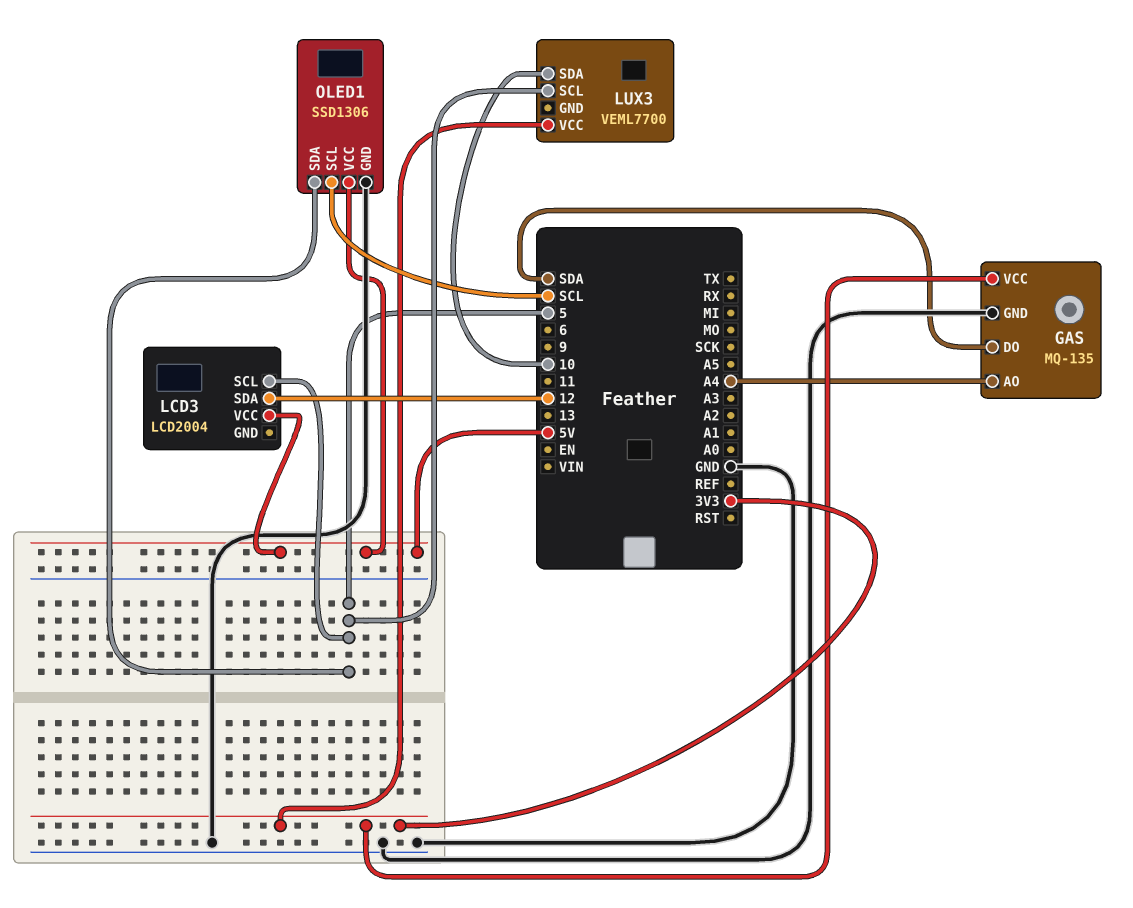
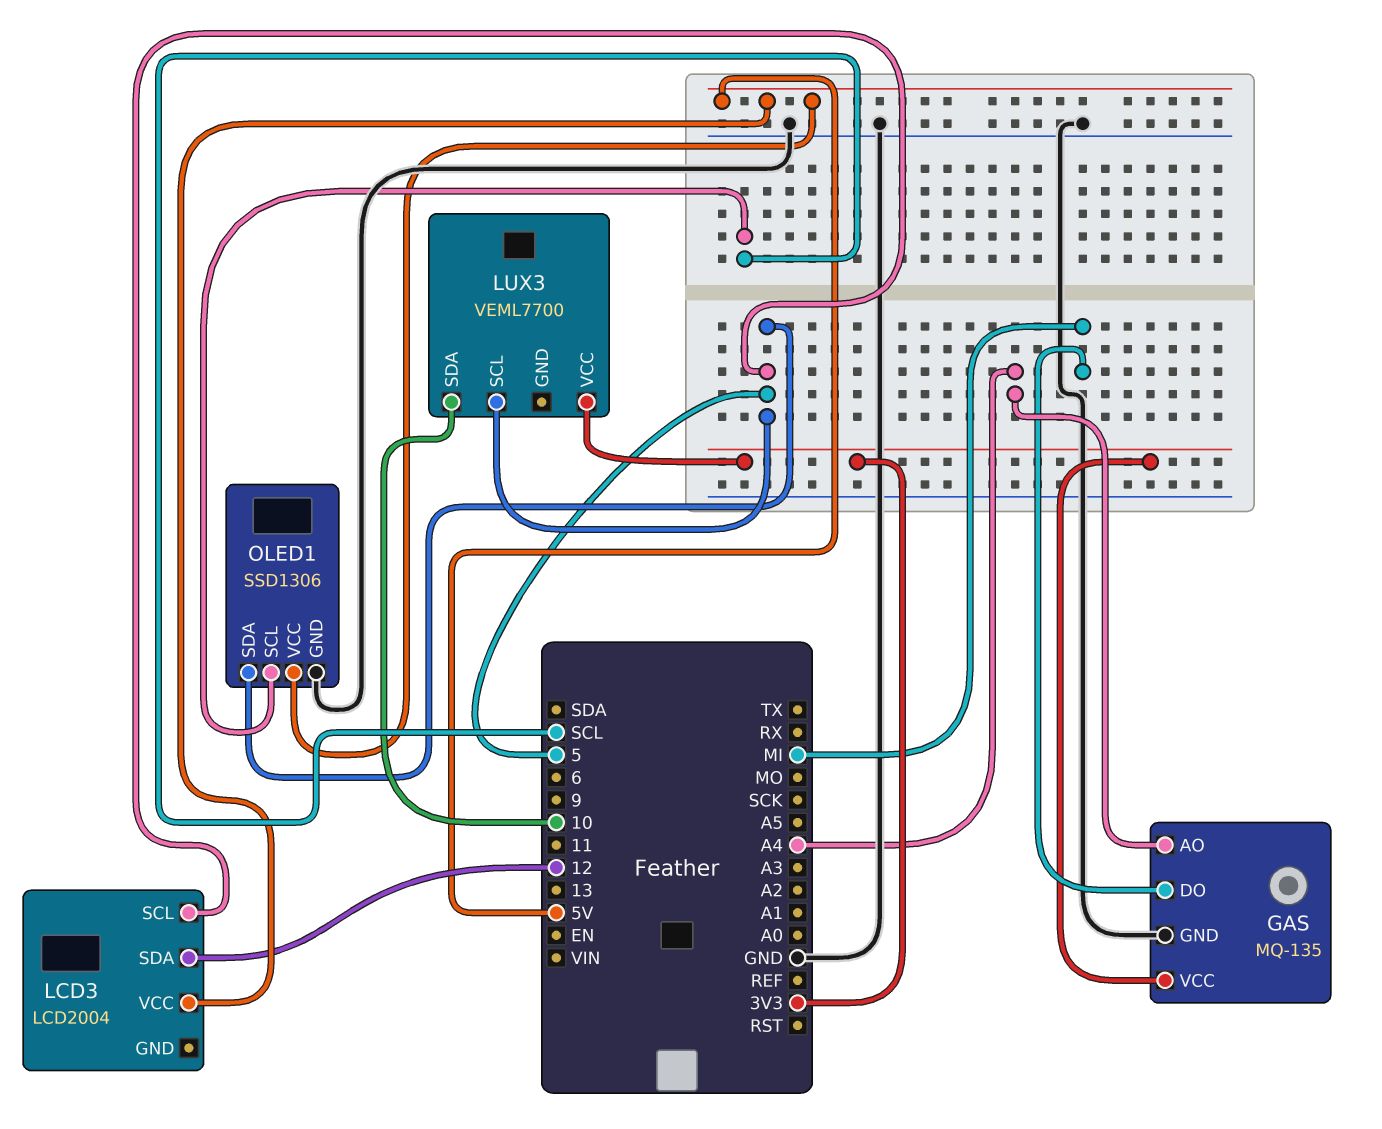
GAS pin DO: SDA -> MI

